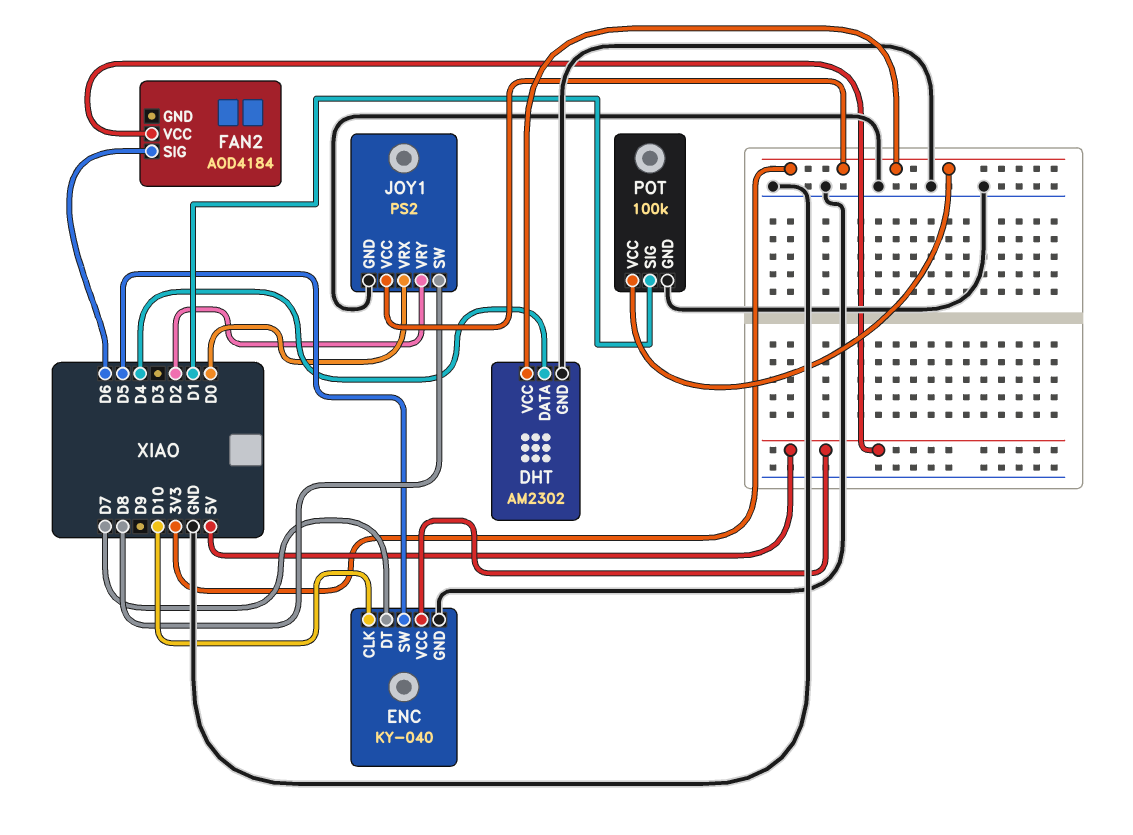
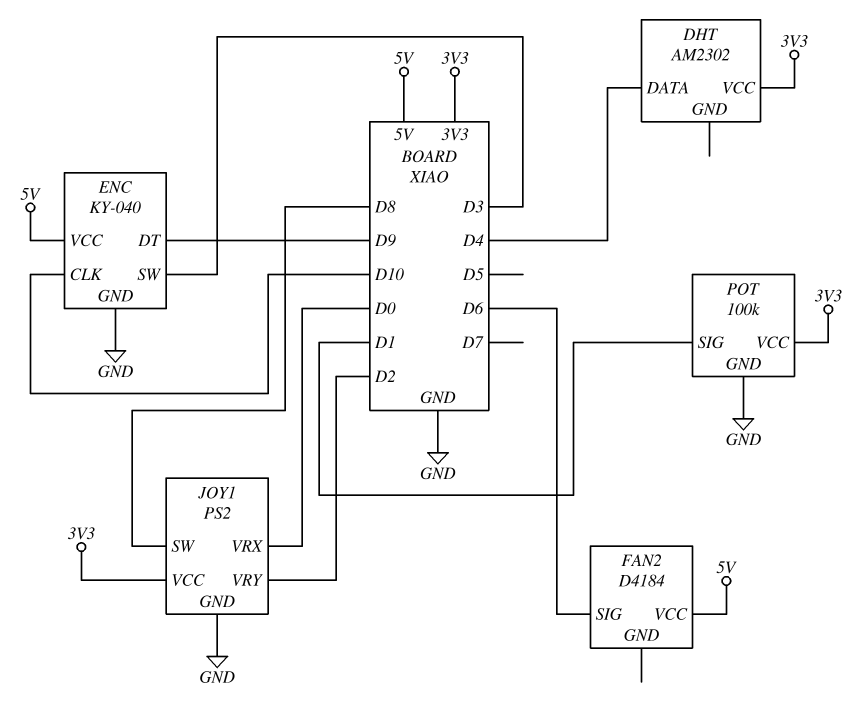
DHT pin GND: GND -> none
ENC pin DT: D7 -> D9
ENC pin SW: D5 -> D3
FAN2: AOD4184 -> D4184

